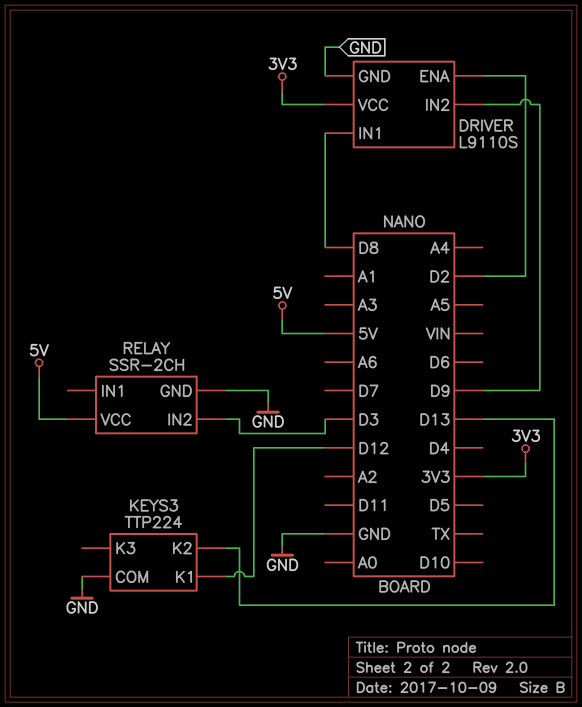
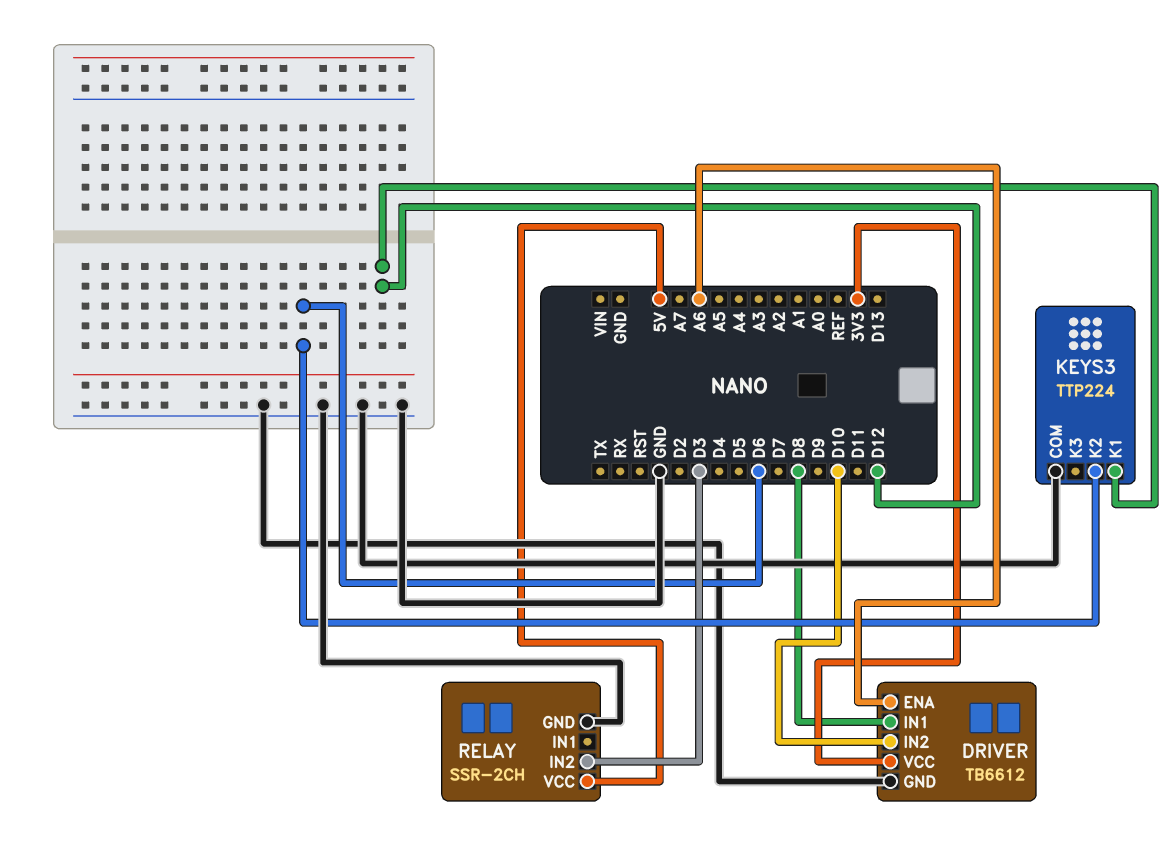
DRIVER: L9110S -> TB6612
DRIVER pin ENA: D2 -> A6
DRIVER pin IN2: D9 -> D10
KEYS3 pin K2: D13 -> D6

